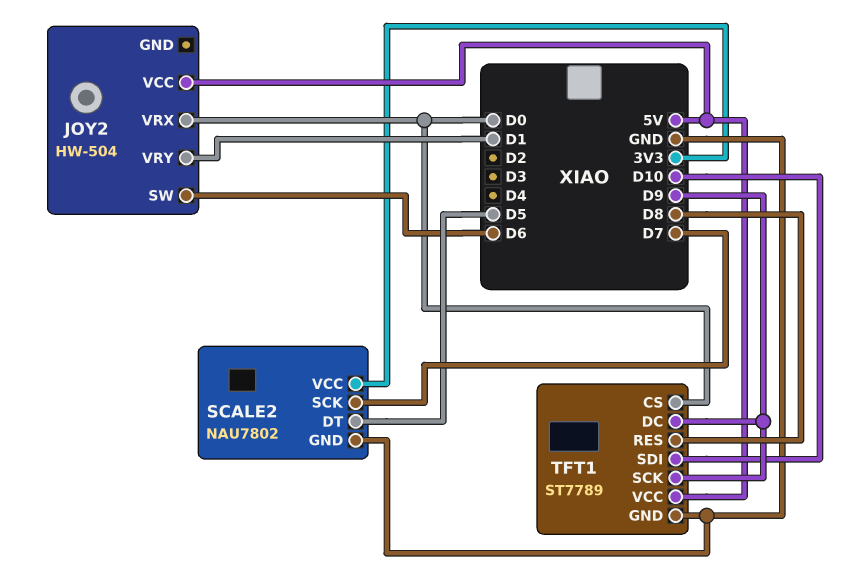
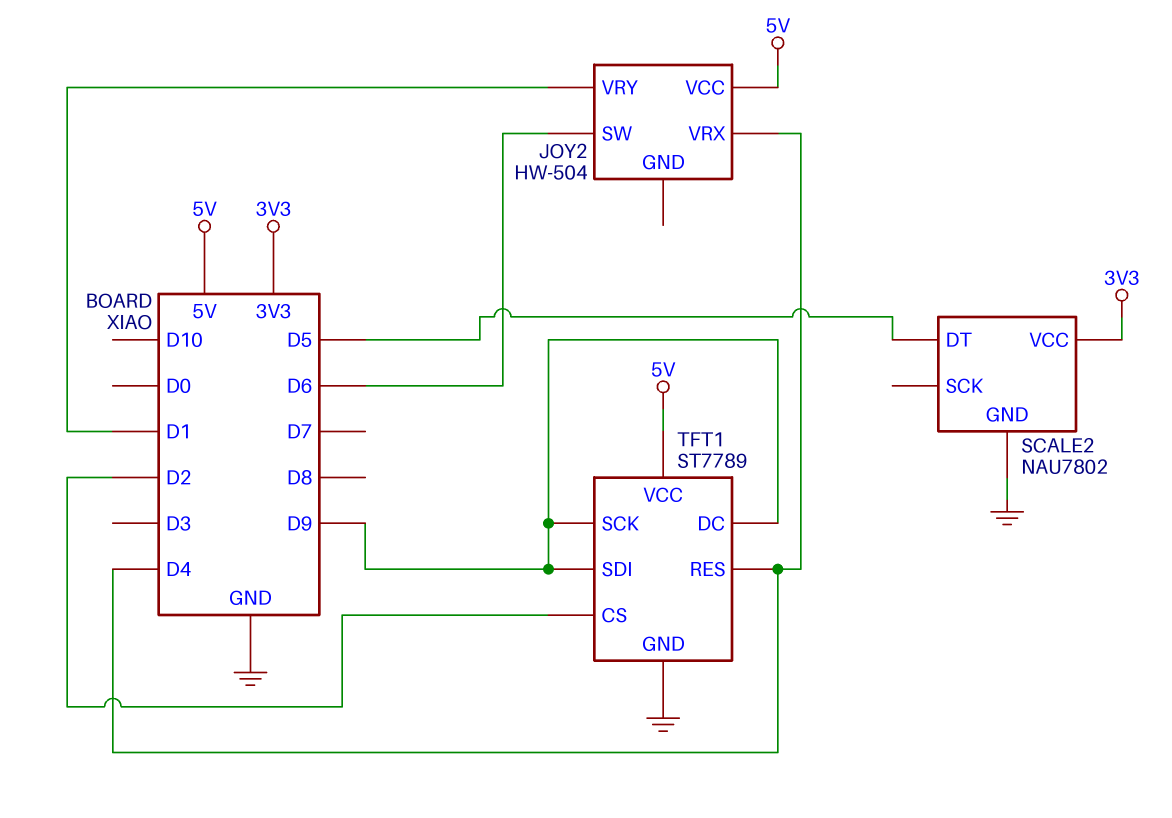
JOY2 pin VRX: D0 -> D4
SCALE2 pin SCK: D7 -> none
TFT1 pin CS: D0 -> D2
TFT1 pin RES: D8 -> D4
TFT1 pin SDI: D10 -> D9

